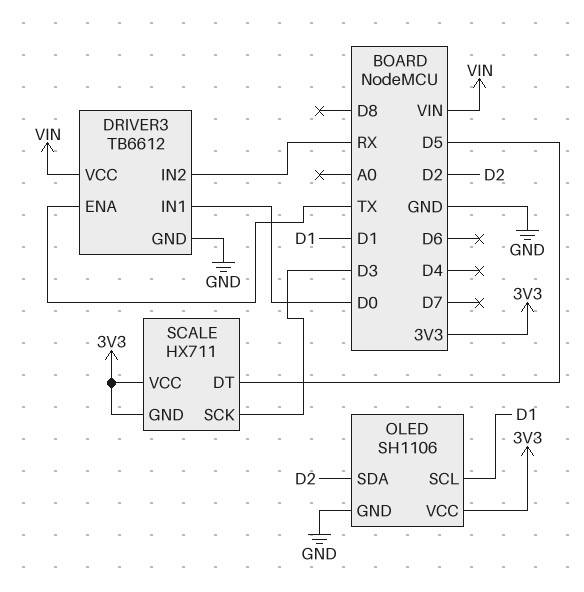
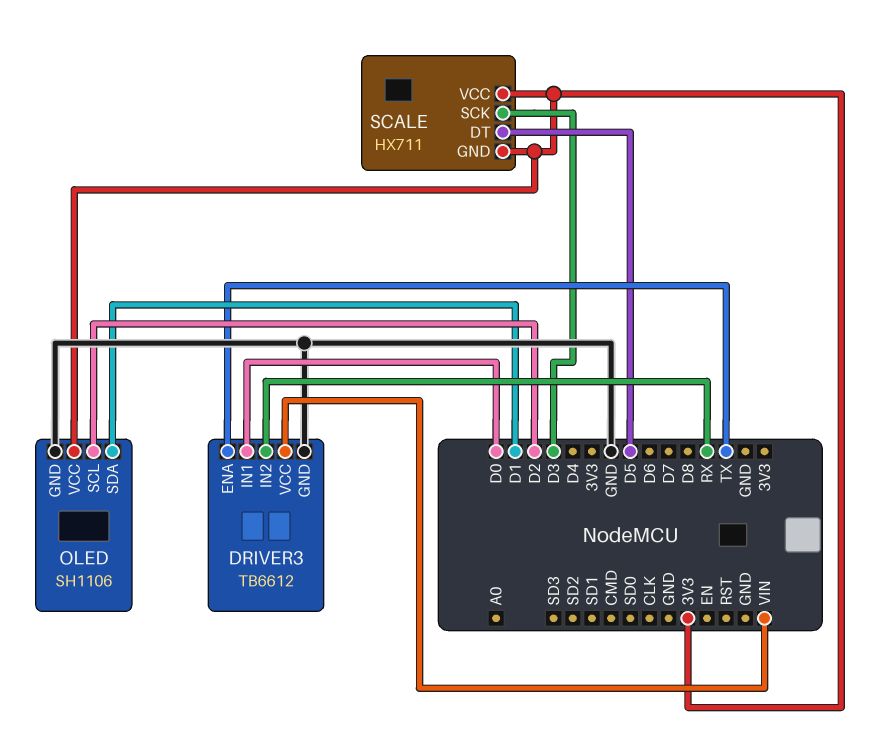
OLED pin SCL: D1 -> D2
OLED pin SDA: D2 -> D1

